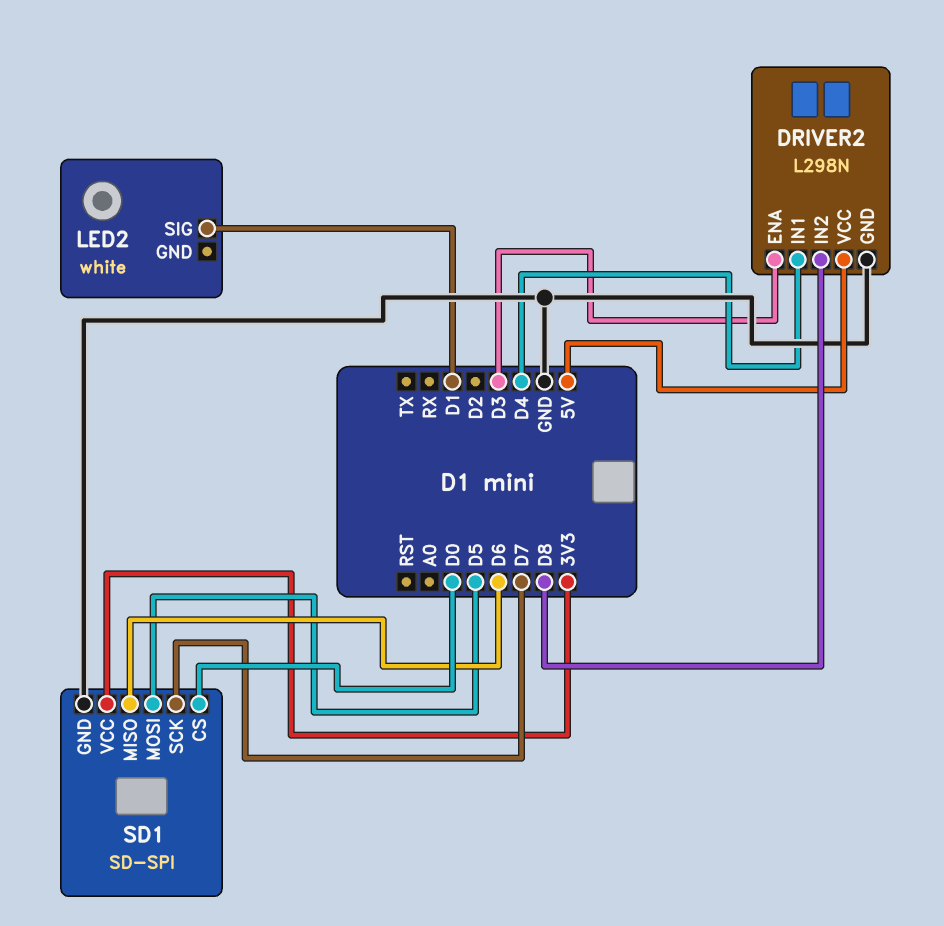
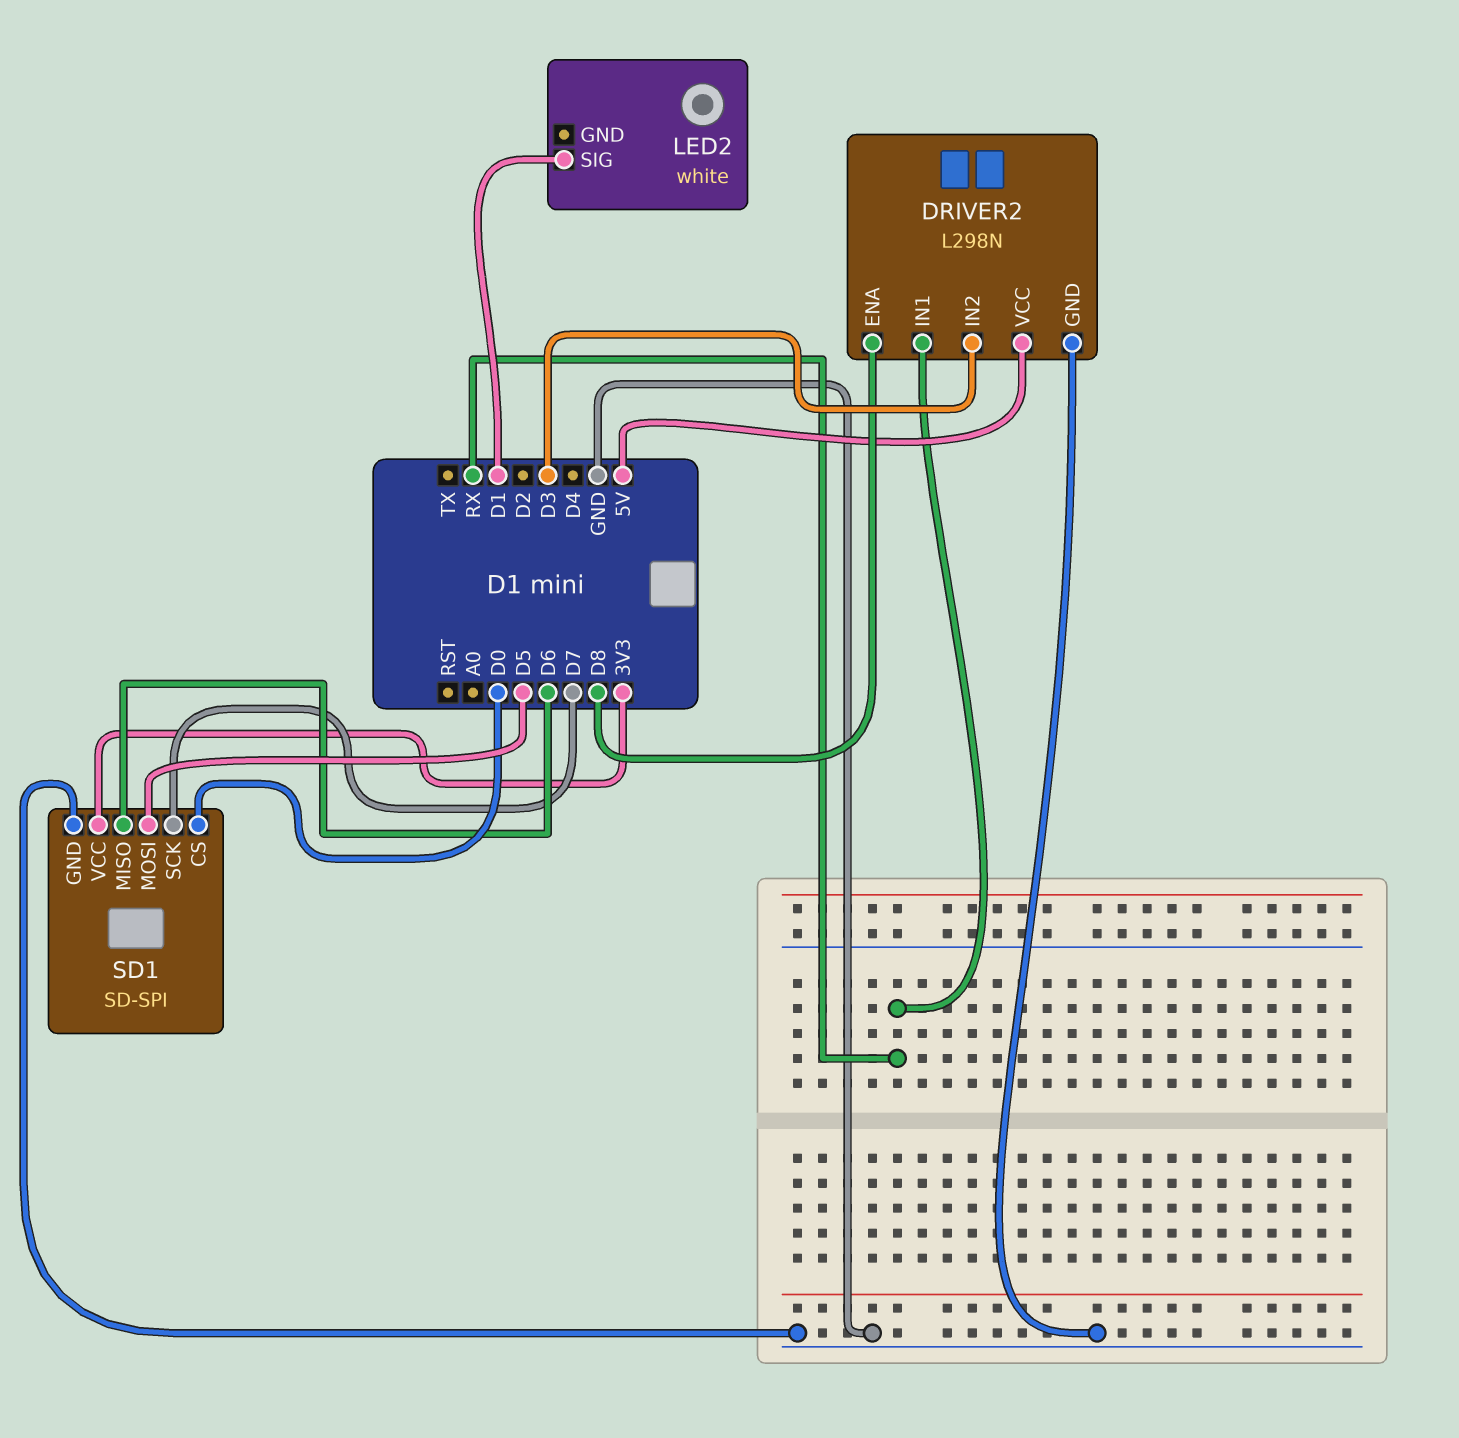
DRIVER2 pin ENA: D3 -> D8
DRIVER2 pin IN1: D4 -> RX
DRIVER2 pin IN2: D8 -> D3

